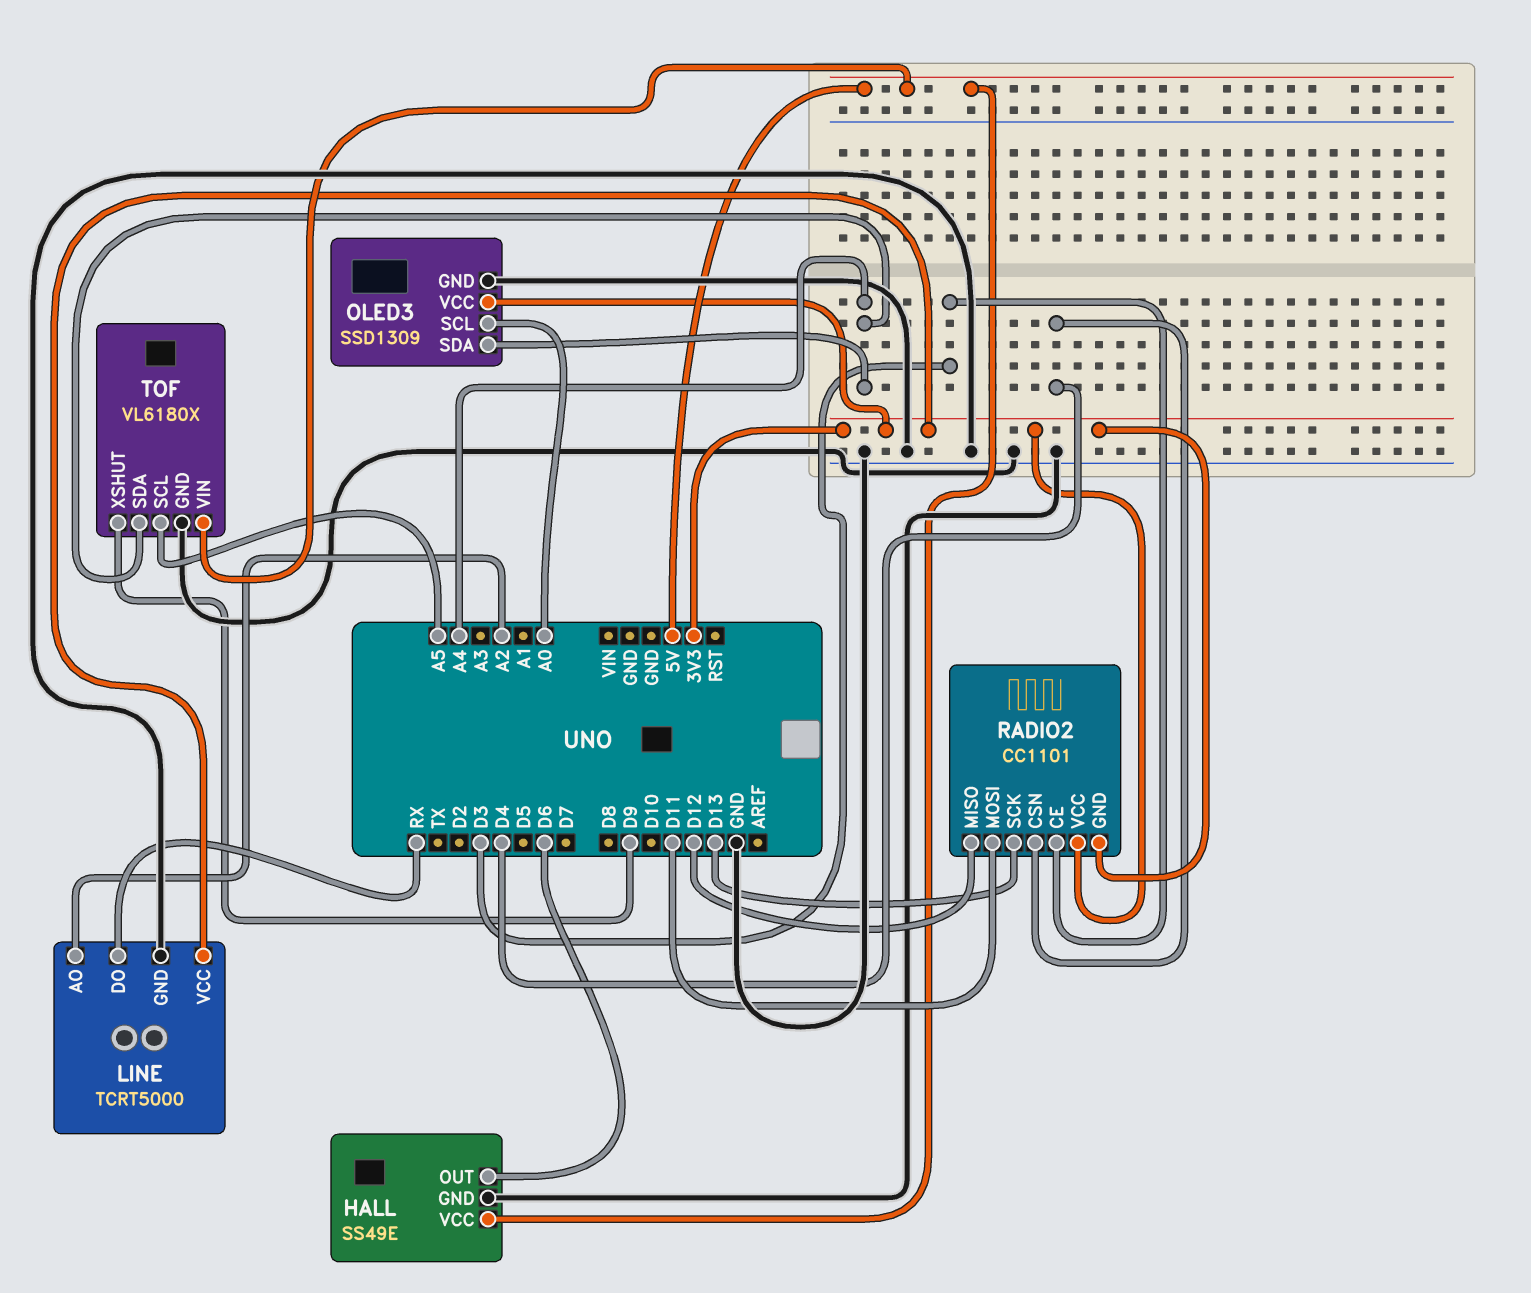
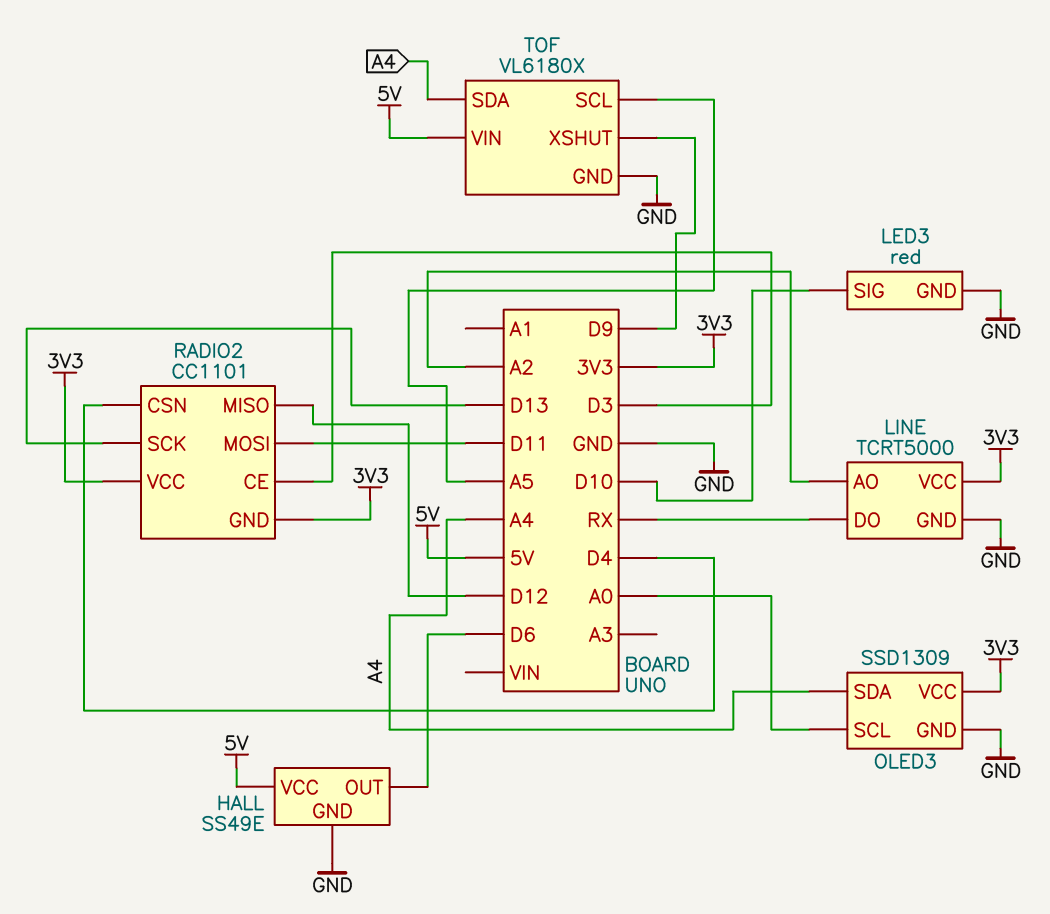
LED3: none -> red
LED3 pin GND: none -> GND
LED3 pin SIG: none -> D10

